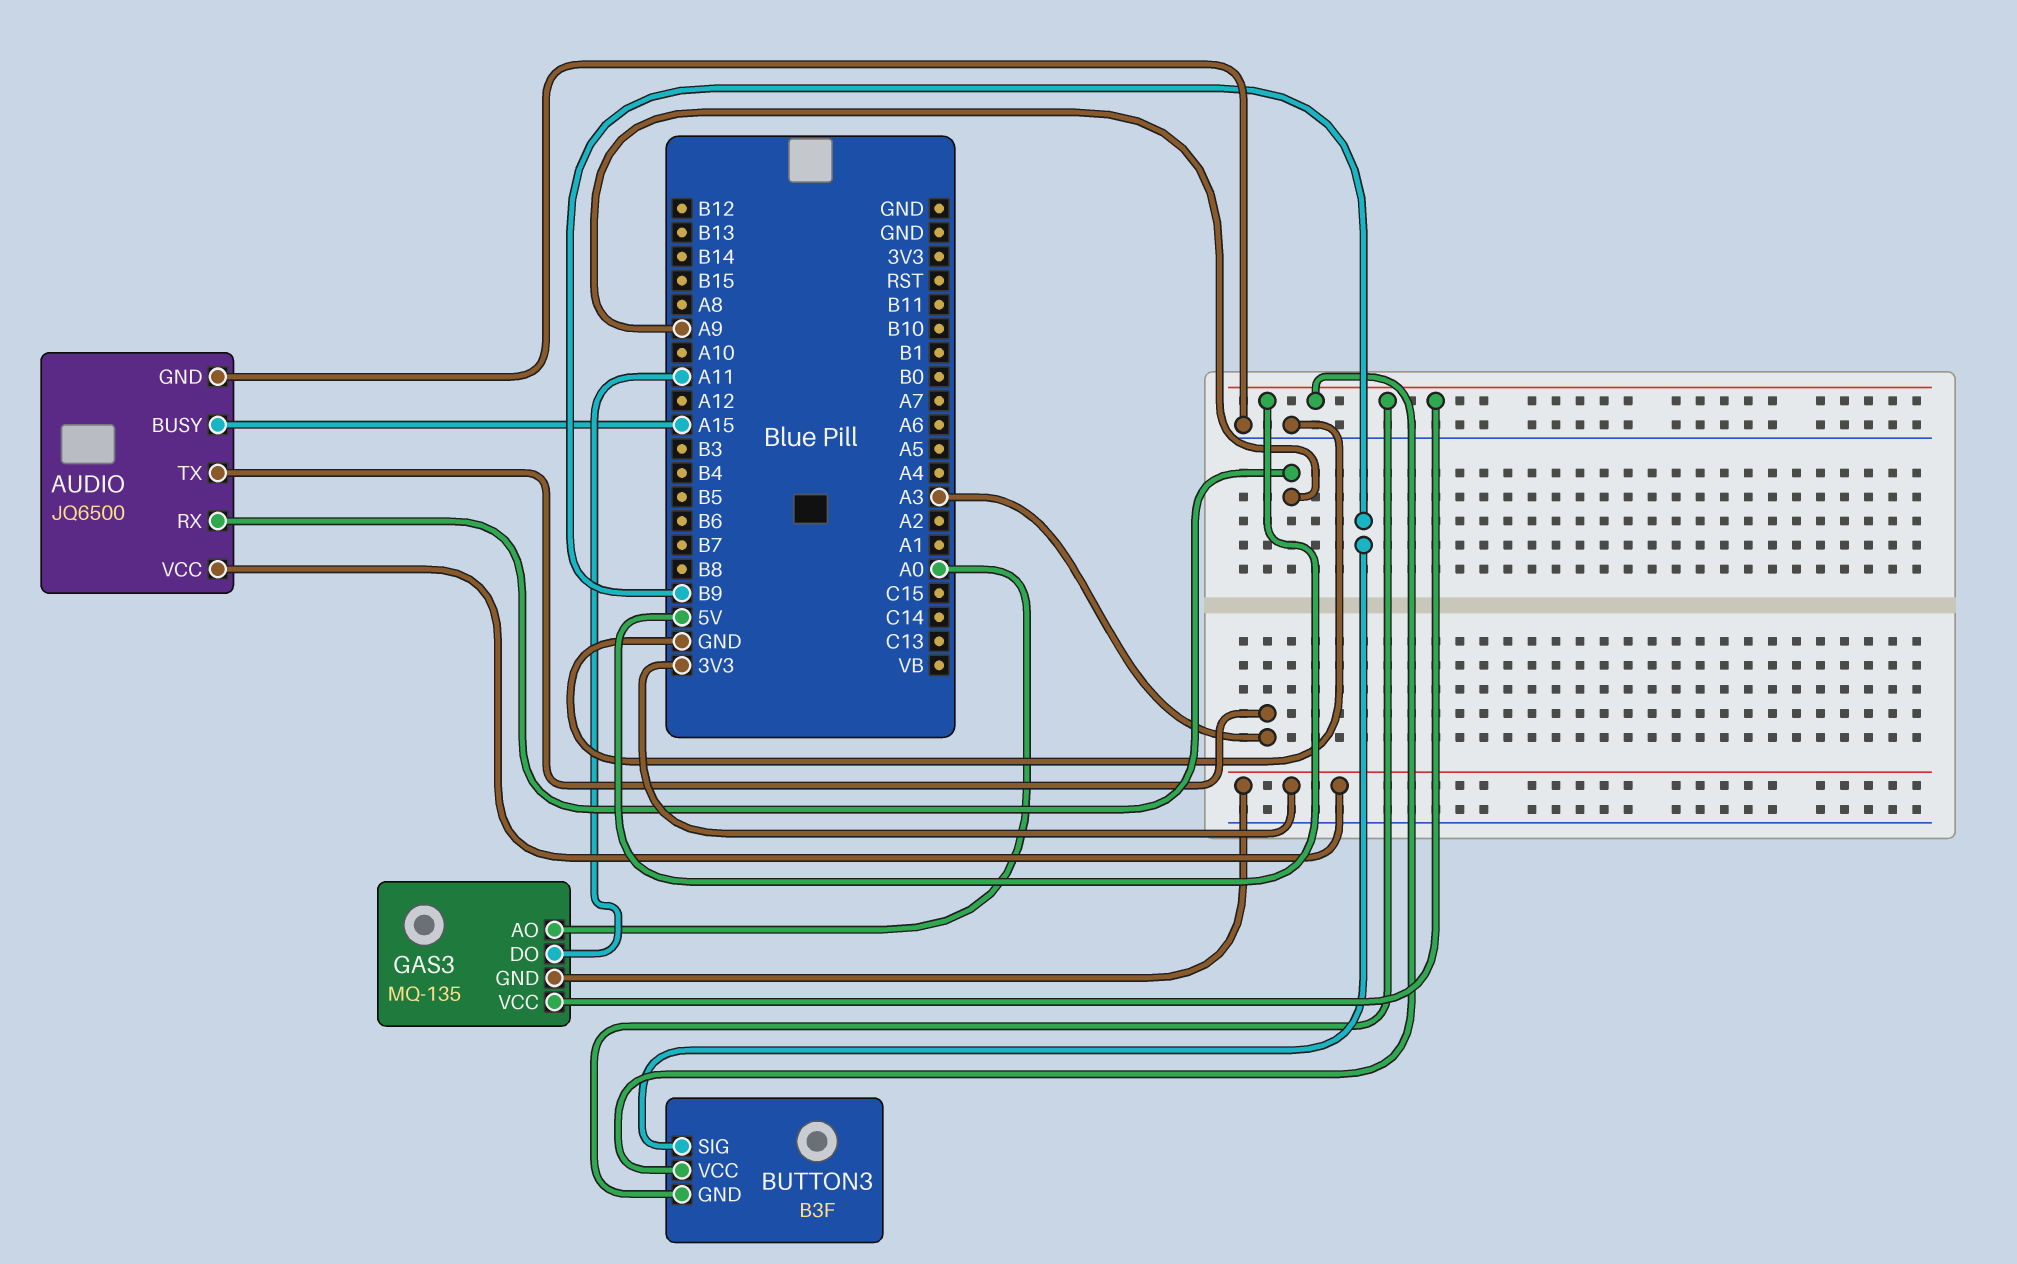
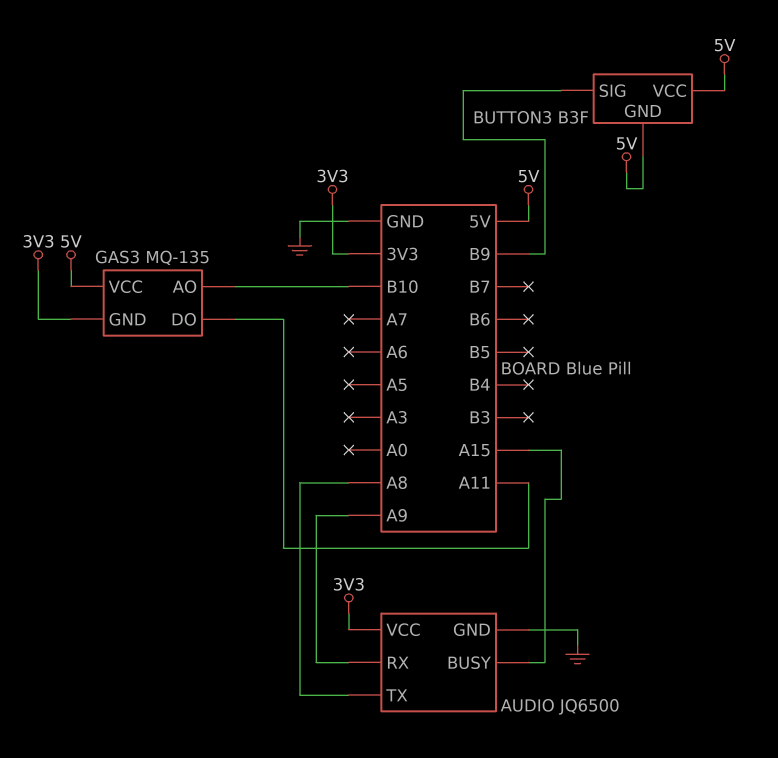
AUDIO pin TX: A3 -> A8
GAS3 pin AO: A0 -> B10

